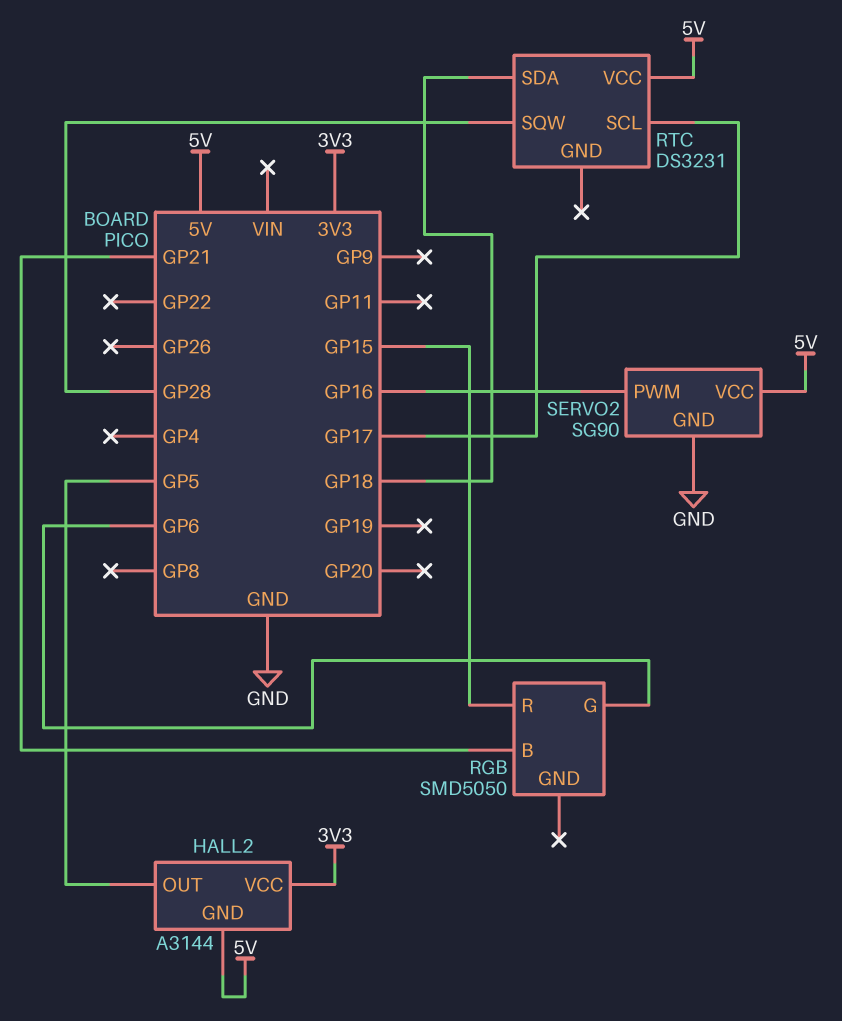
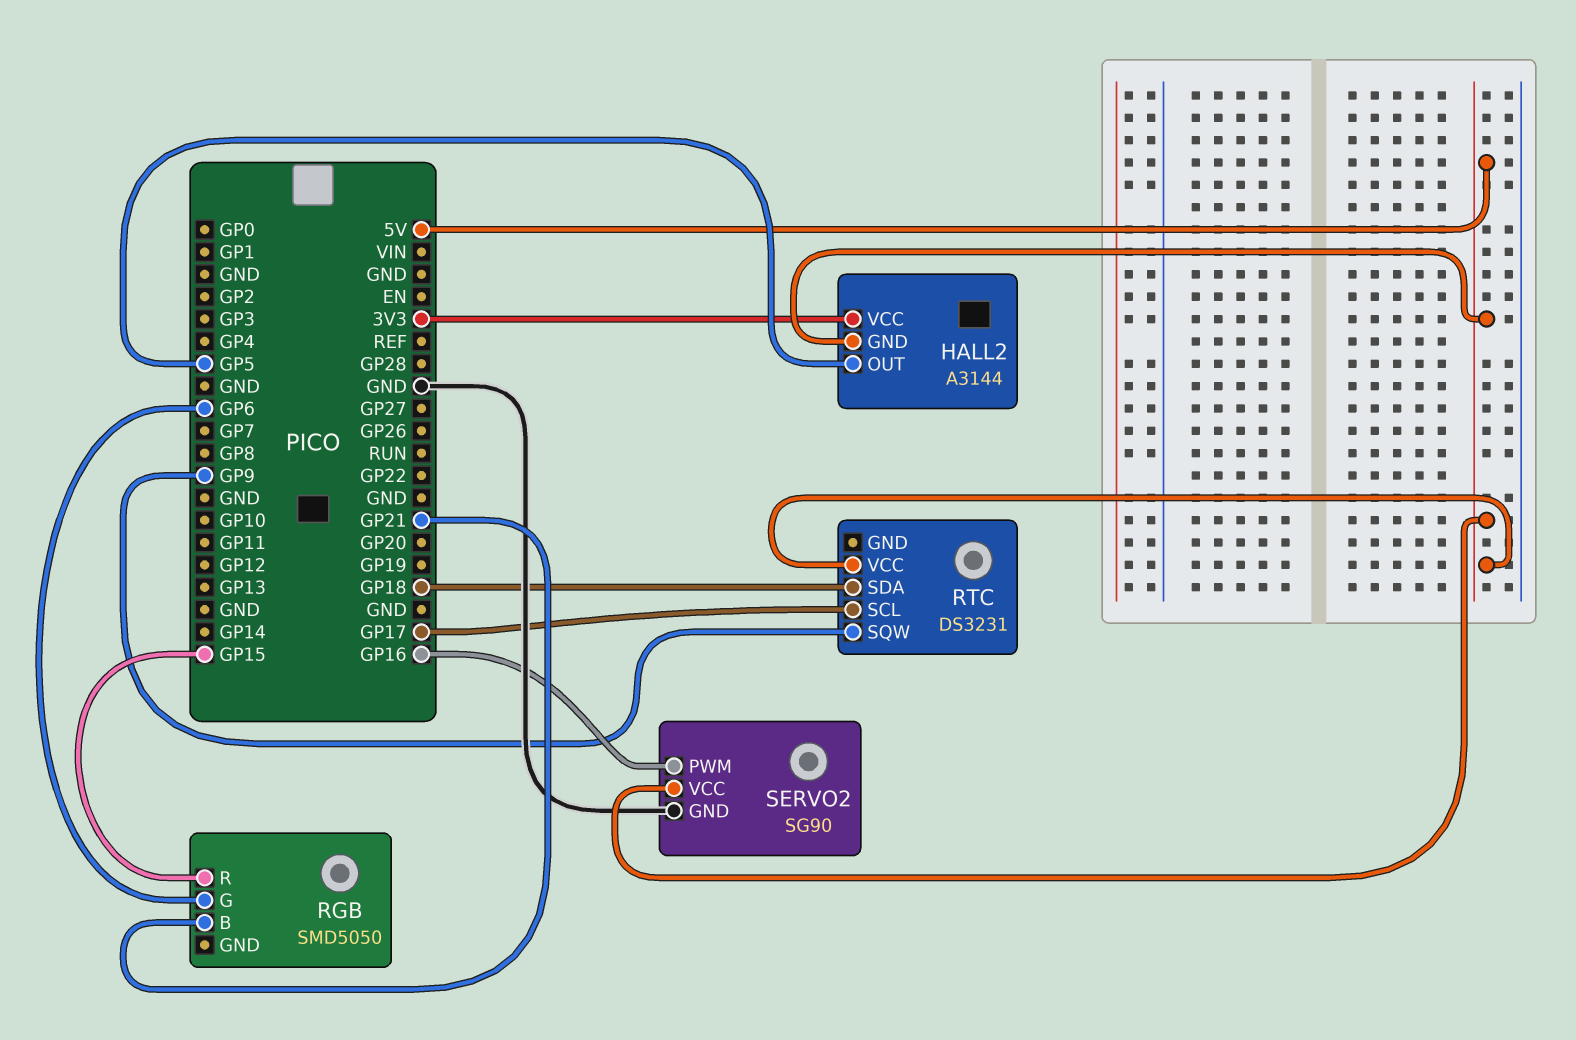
RTC pin SQW: GP28 -> GP9

